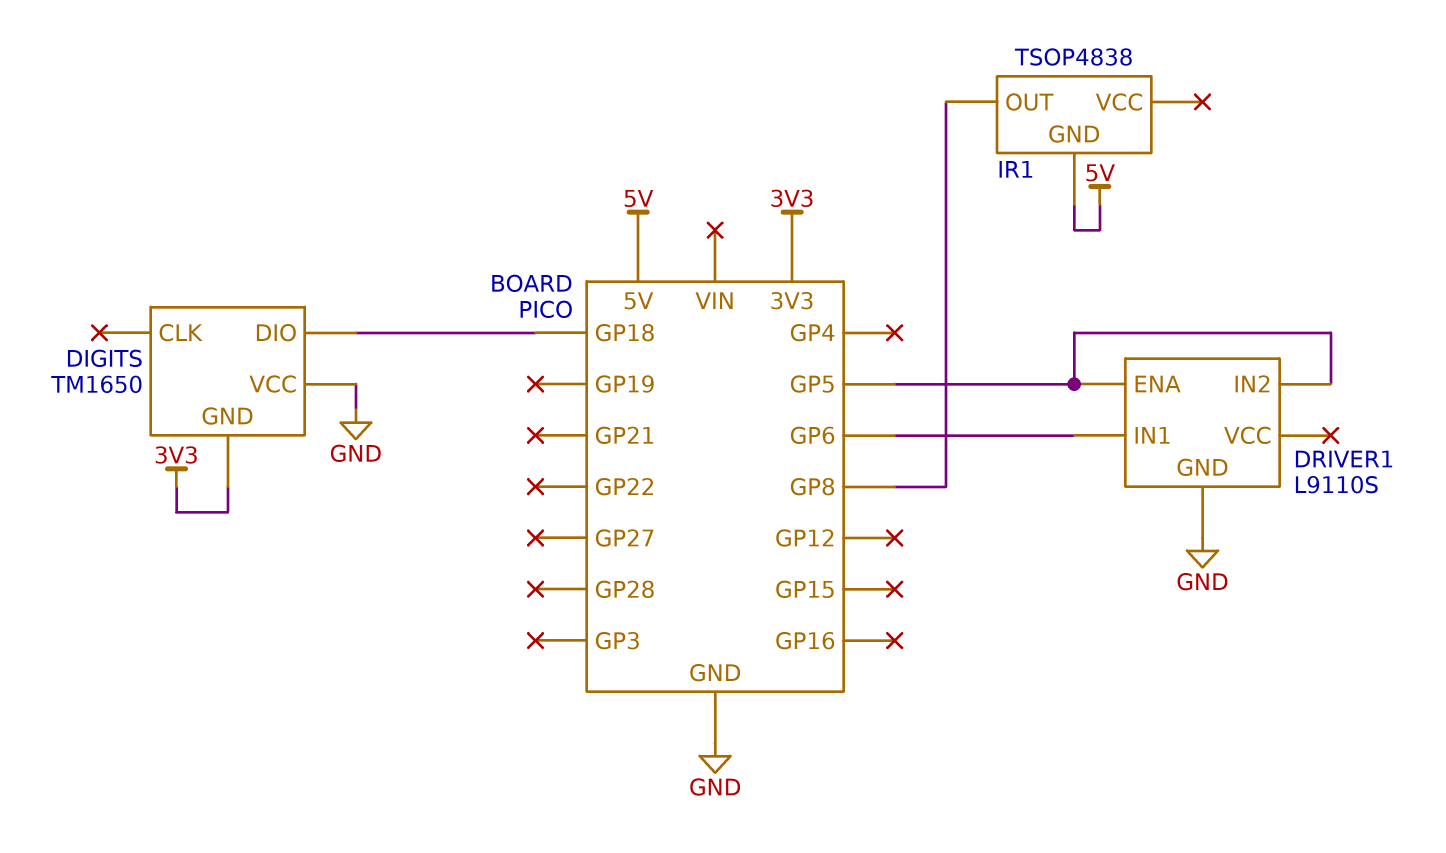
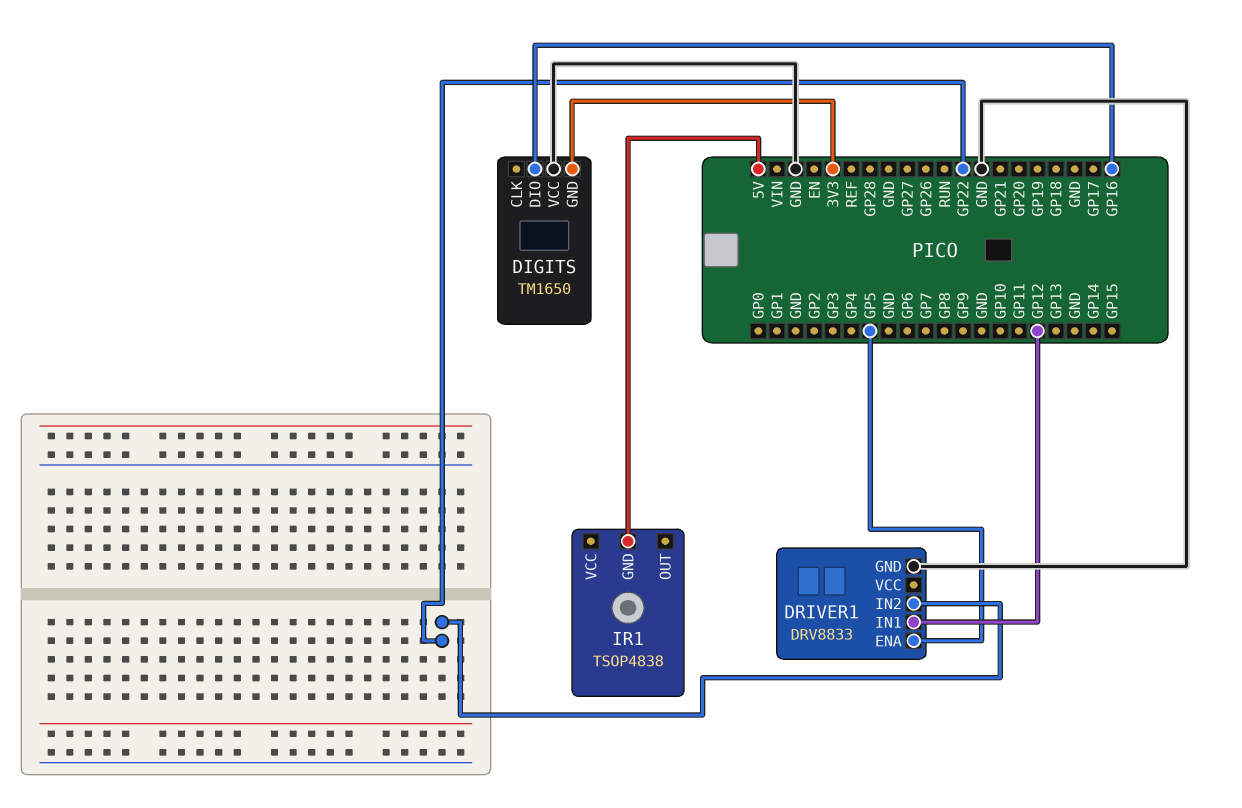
DIGITS pin DIO: GP18 -> GP16
DRIVER1: L9110S -> DRV8833
DRIVER1 pin IN1: GP6 -> GP12
DRIVER1 pin IN2: GP5 -> GP22
IR1 pin OUT: GP8 -> none

